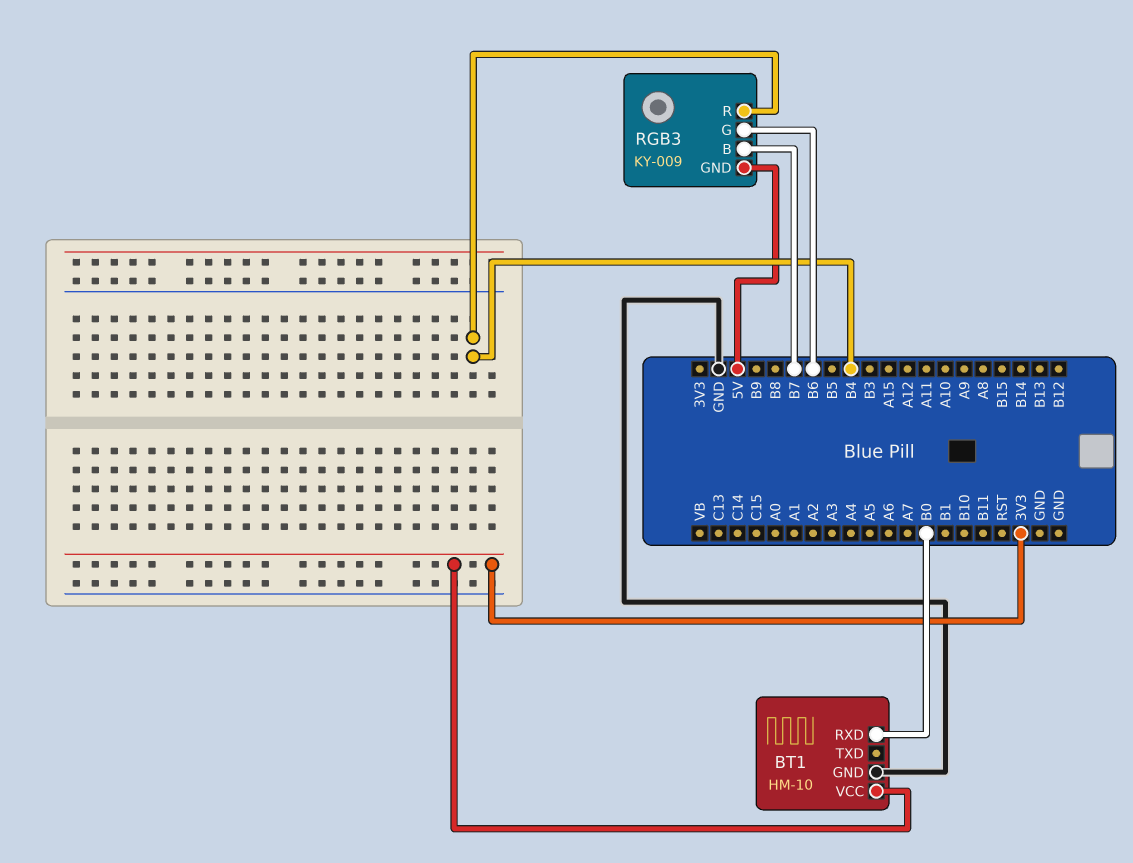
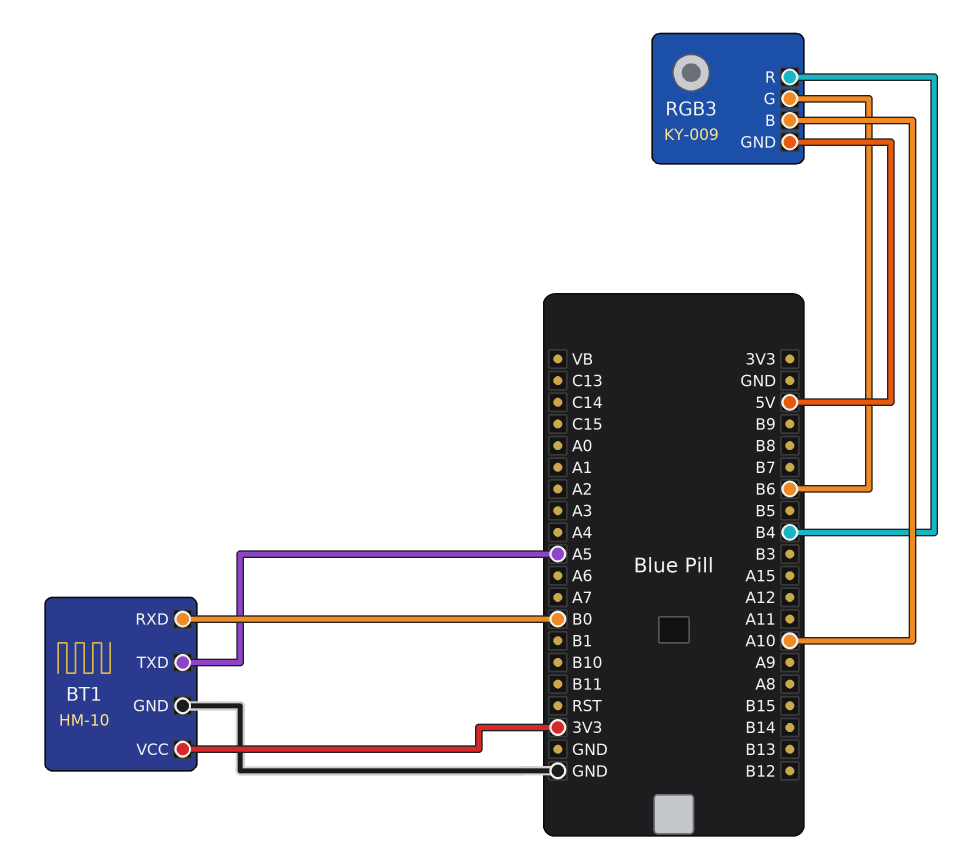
BT1 pin TXD: none -> A5
RGB3 pin B: B7 -> A10

